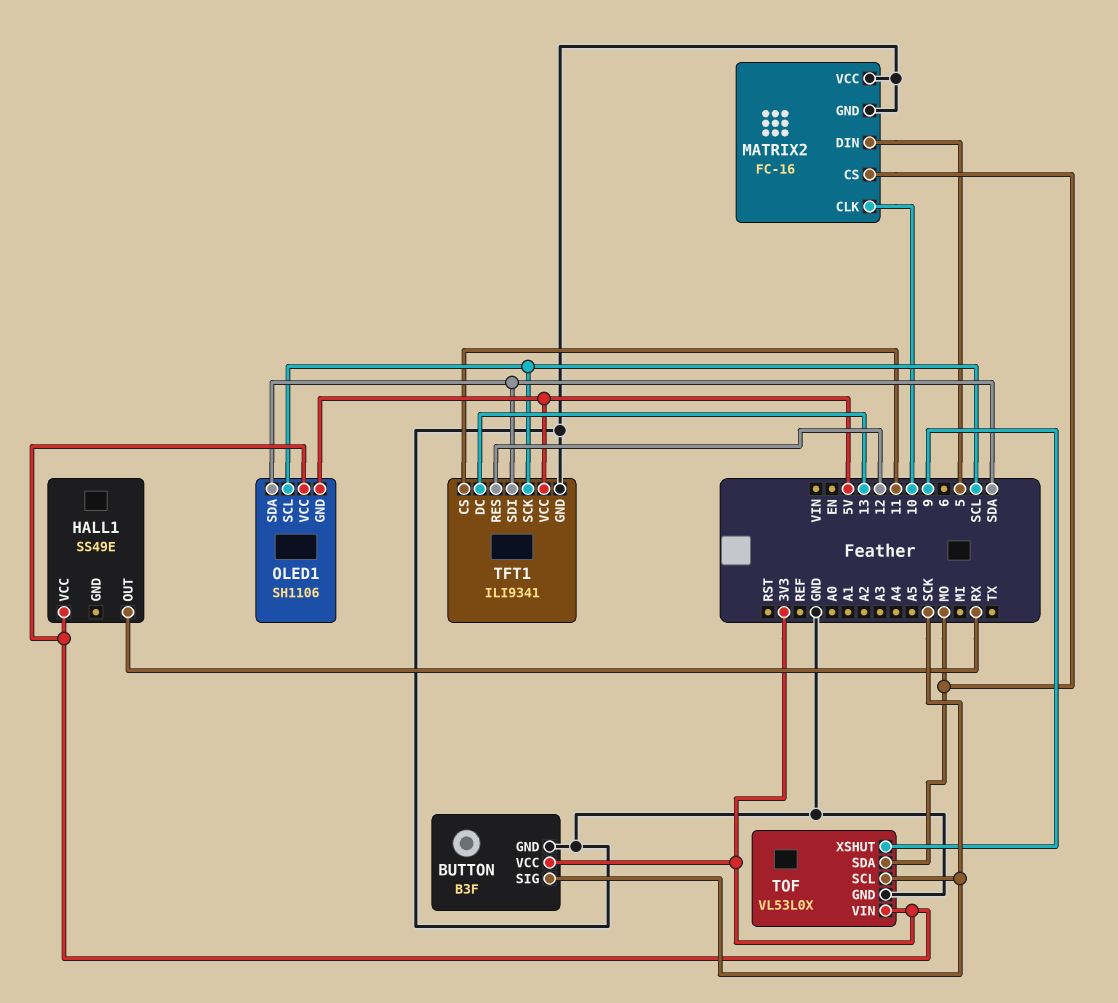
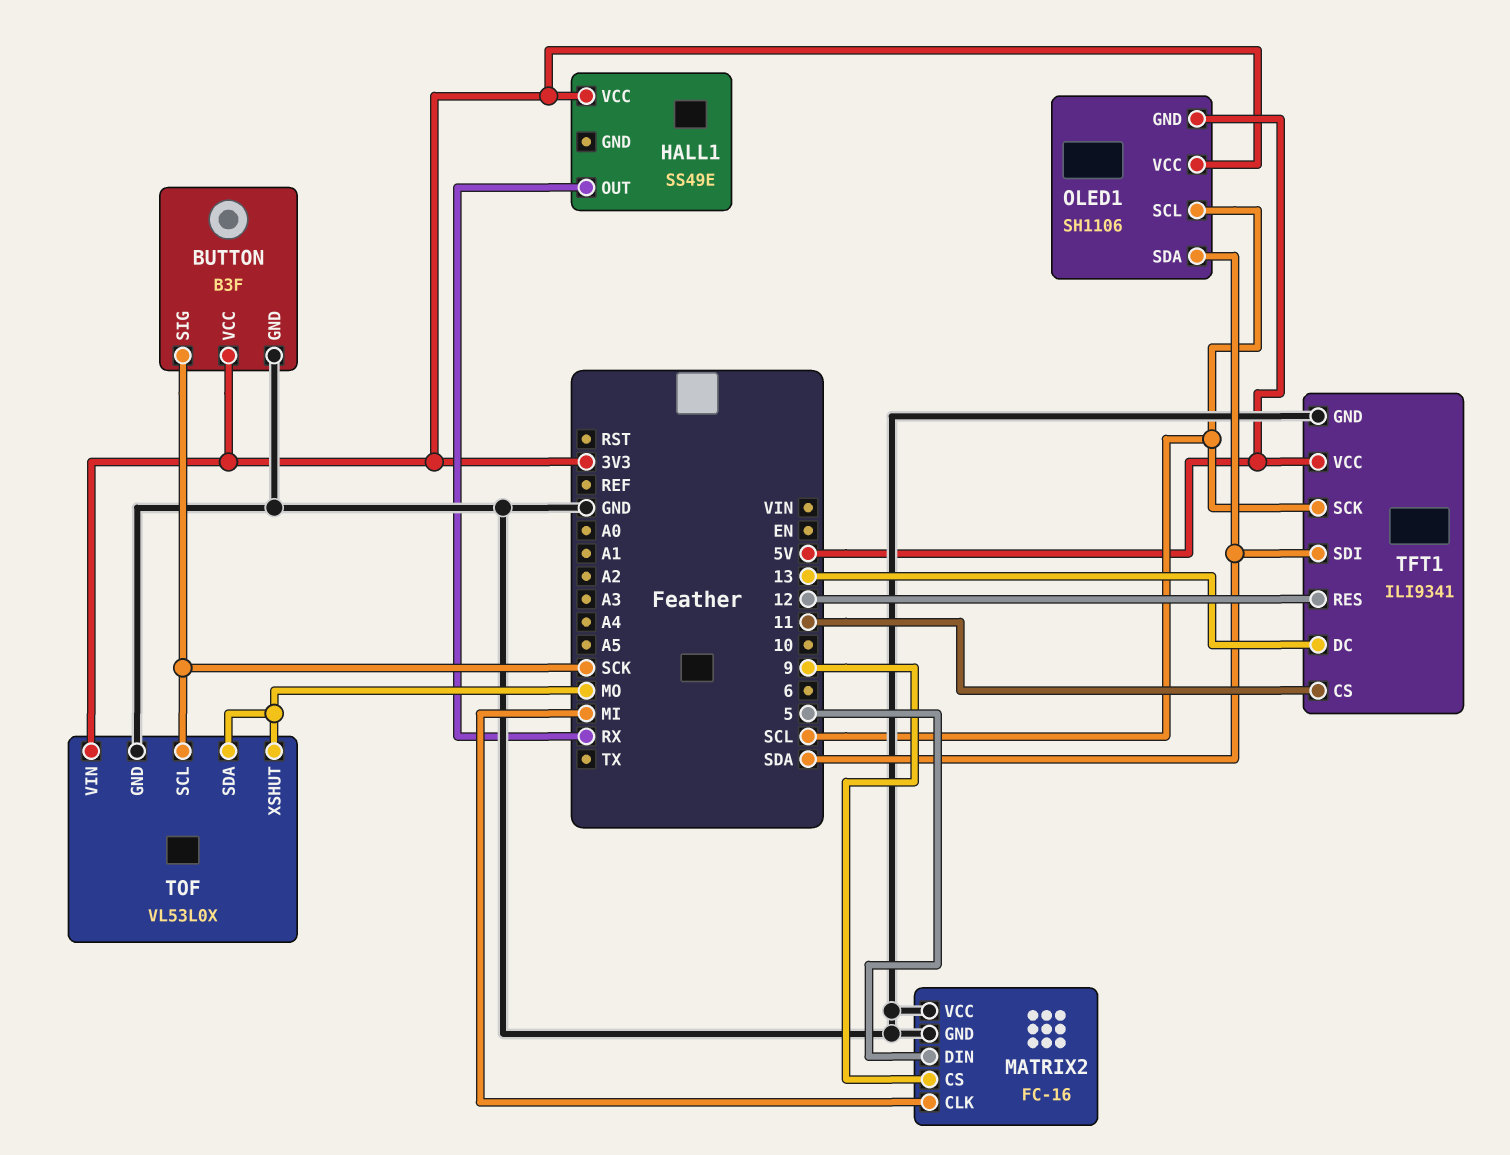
MATRIX2 pin CLK: 10 -> MI
MATRIX2 pin CS: MO -> 9
TOF pin XSHUT: 9 -> MO

